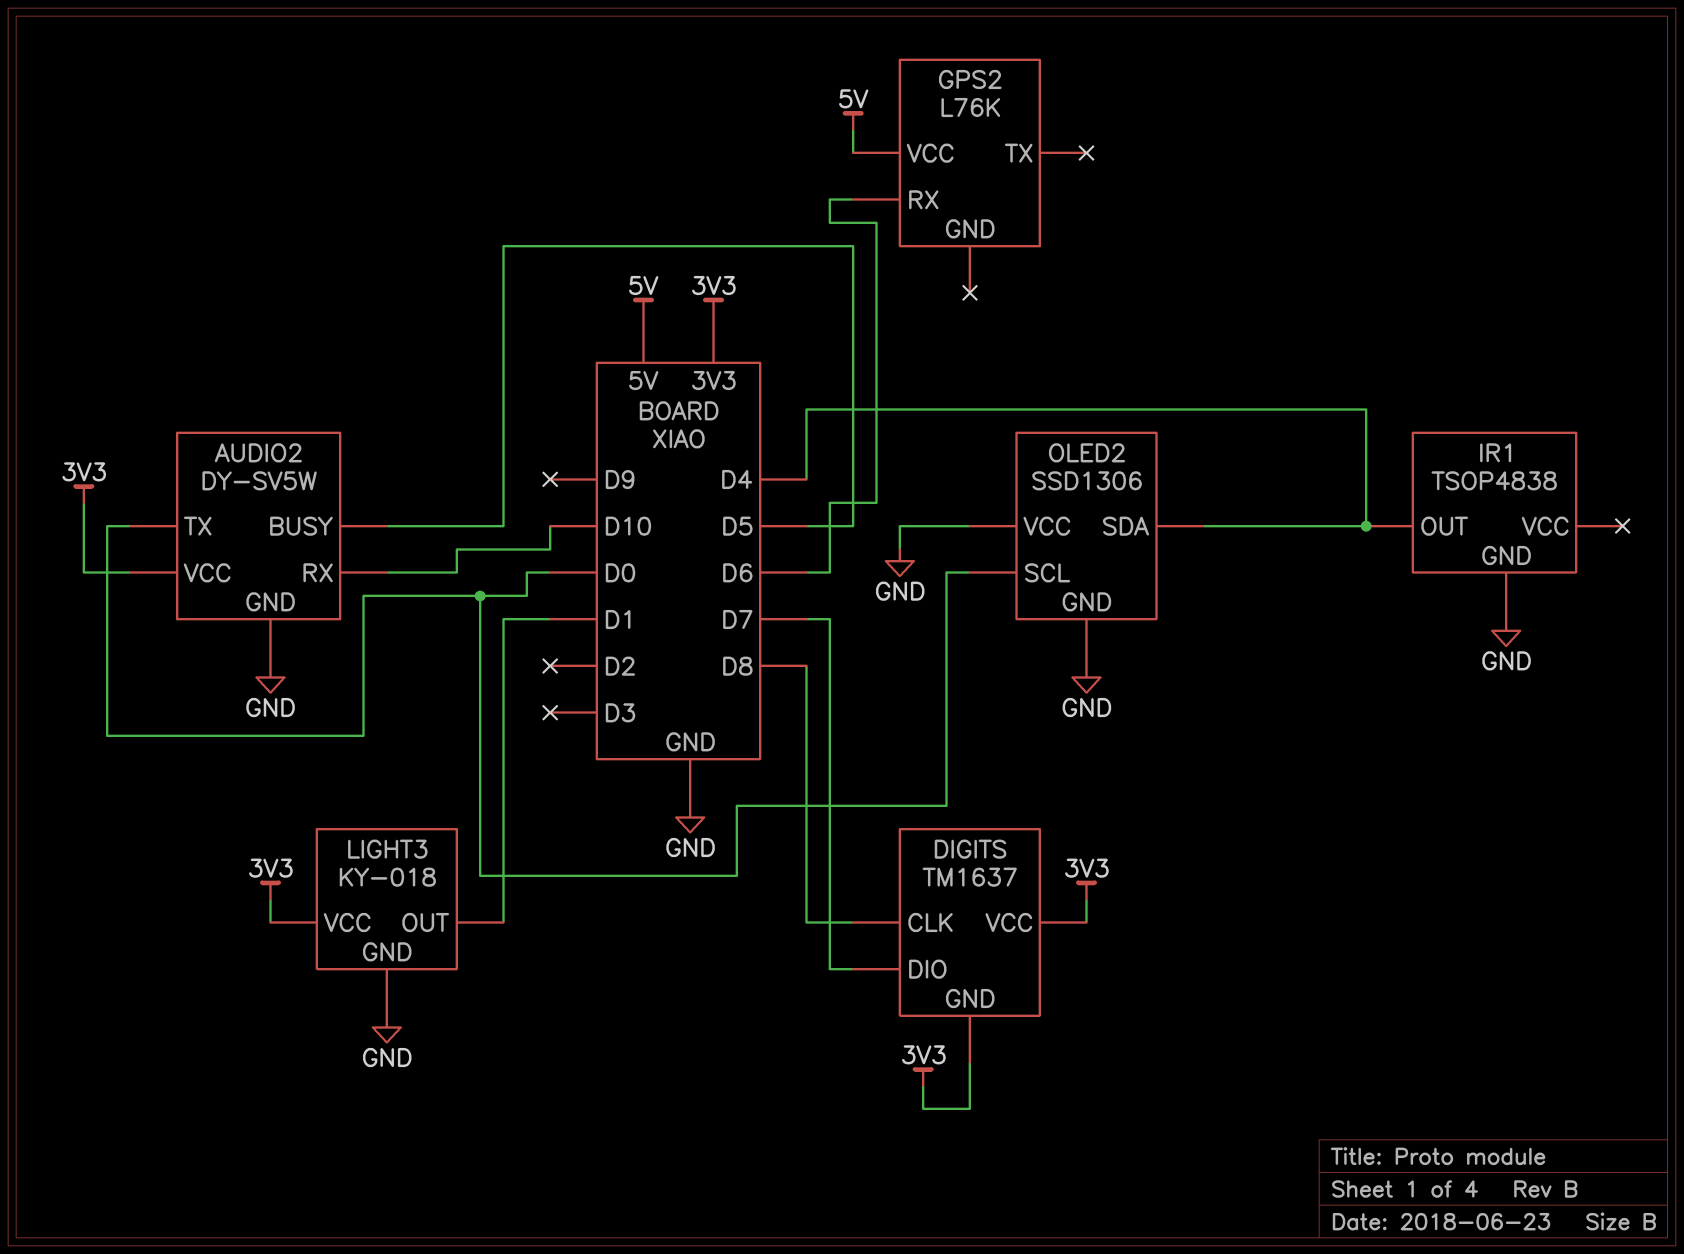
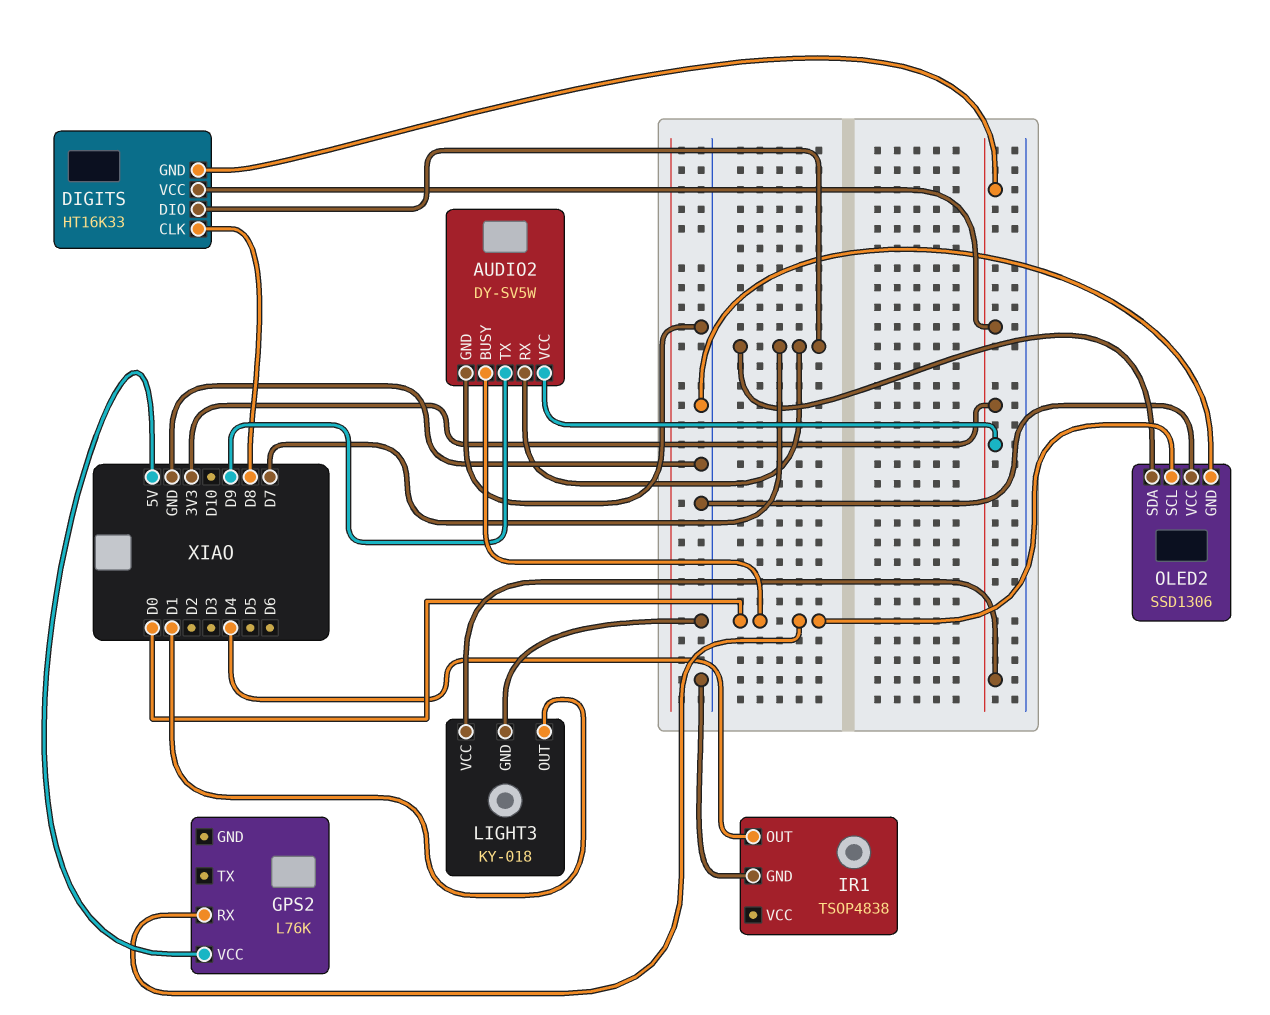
AUDIO2 pin BUSY: D5 -> D0
AUDIO2 pin RX: D10 -> D7
AUDIO2 pin TX: D0 -> D9
DIGITS: TM1637 -> HT16K33
GPS2 pin RX: D6 -> D0
OLED2 pin SDA: D4 -> D7

